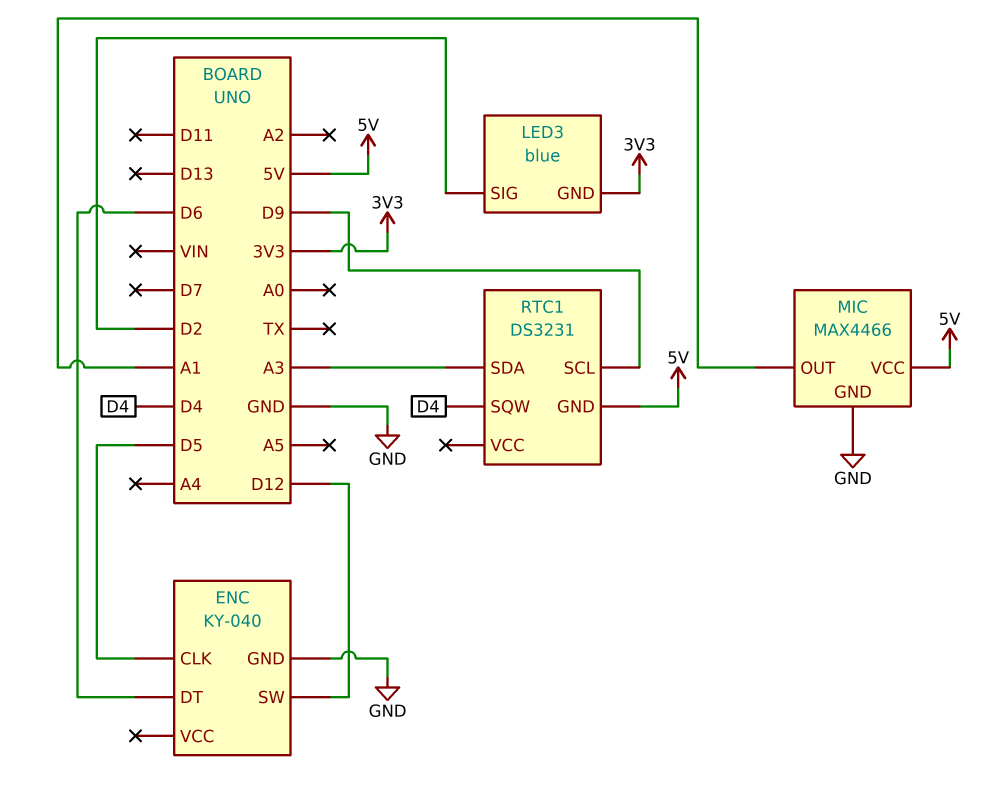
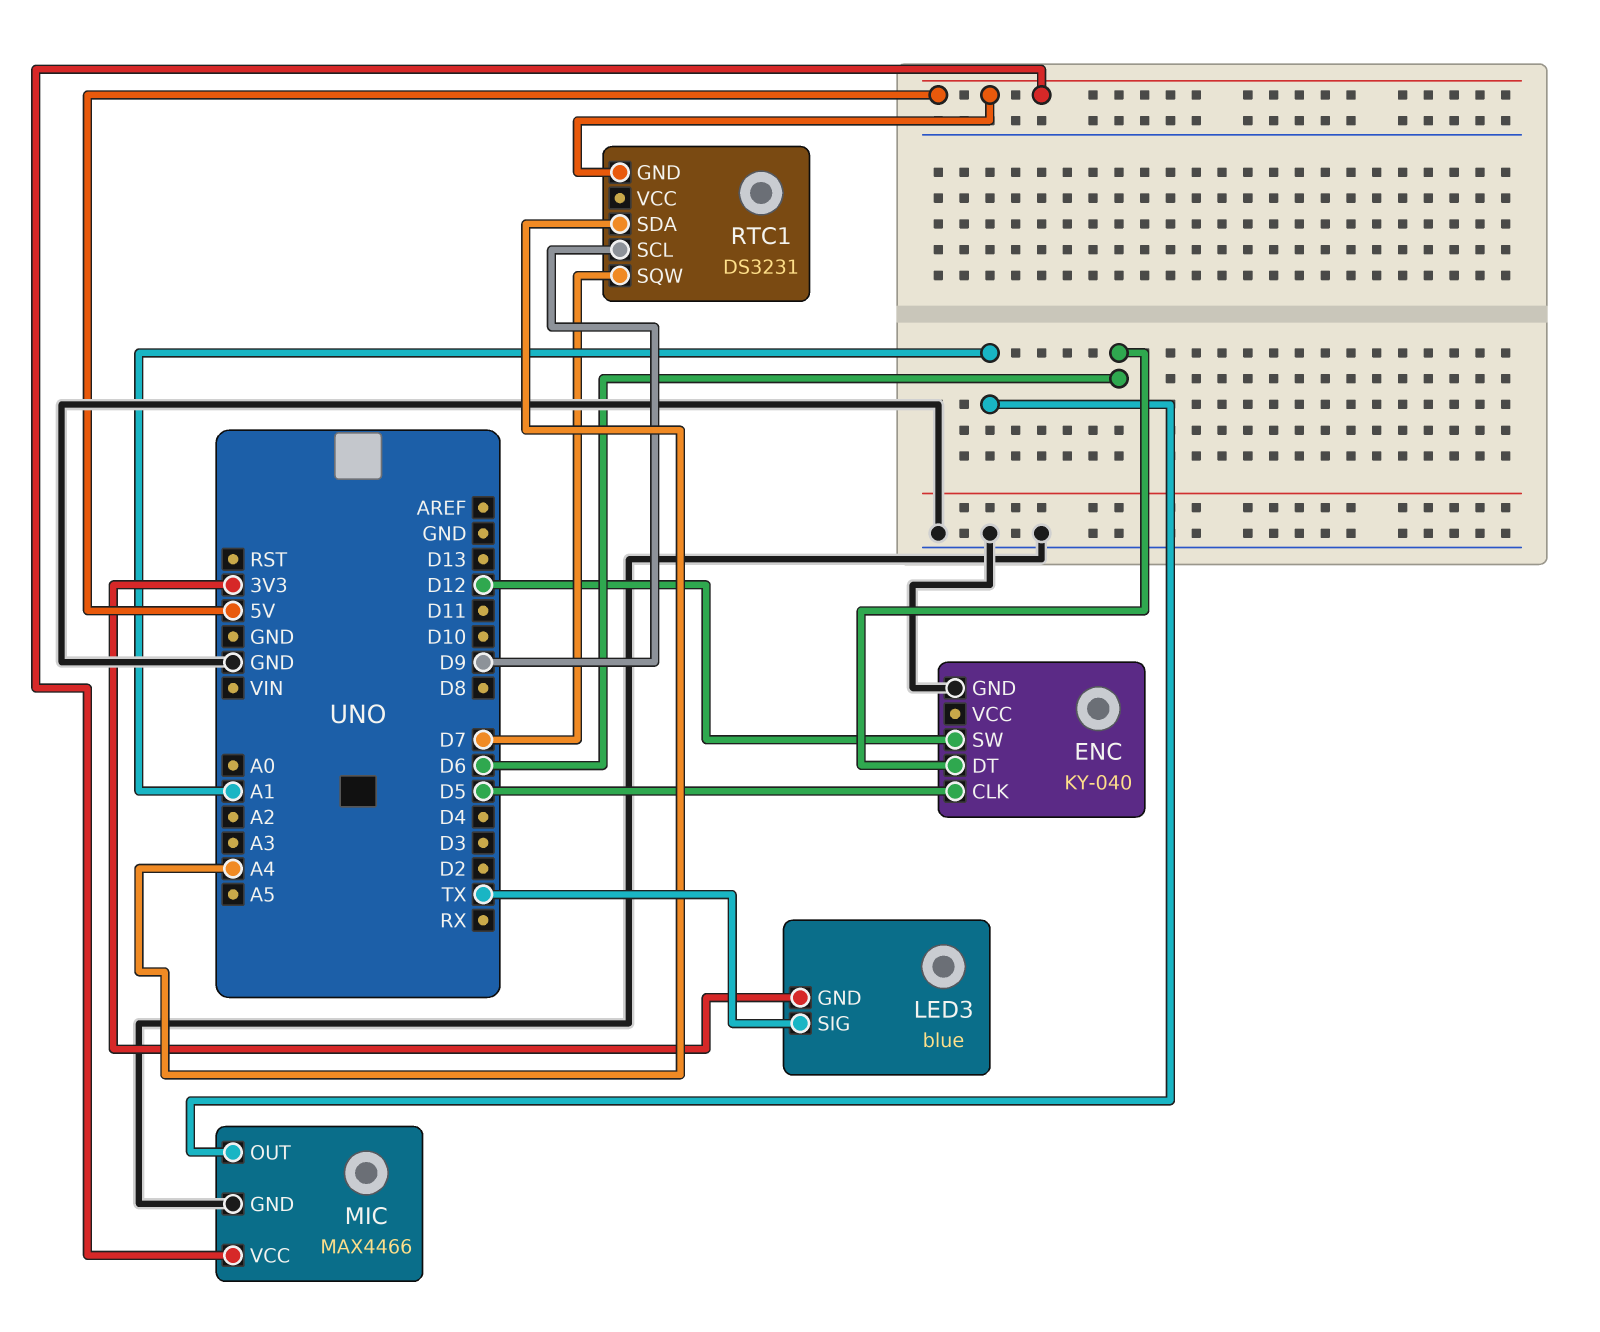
LED3 pin SIG: D2 -> TX
RTC1 pin SDA: A3 -> A4
RTC1 pin SQW: D4 -> D7

